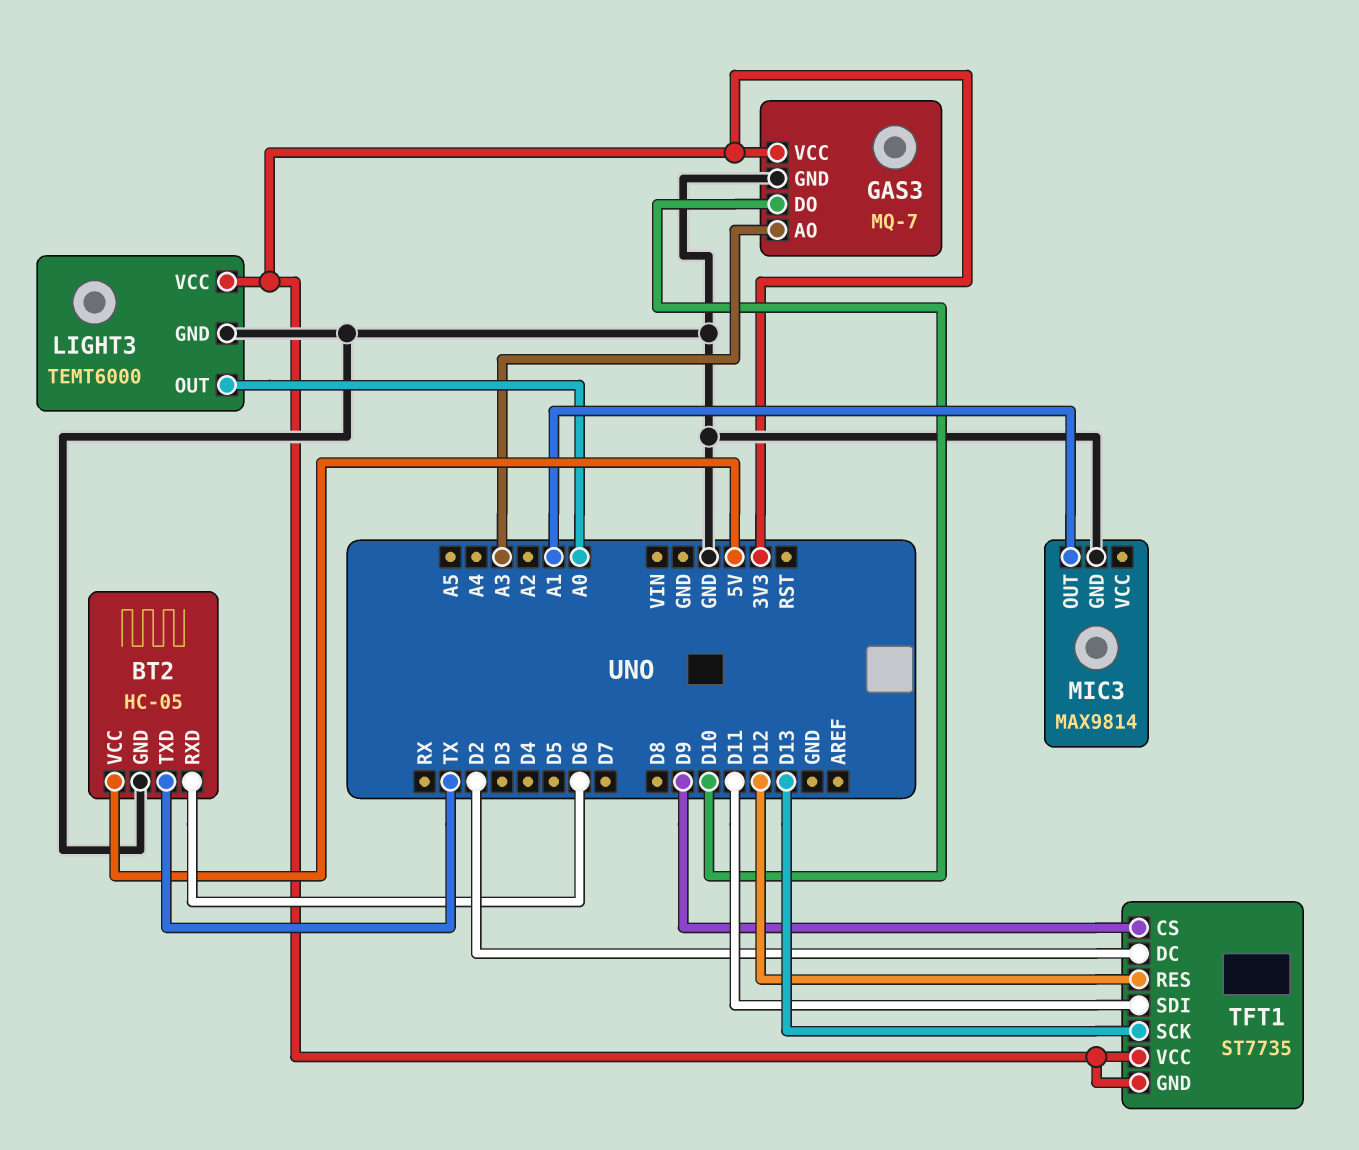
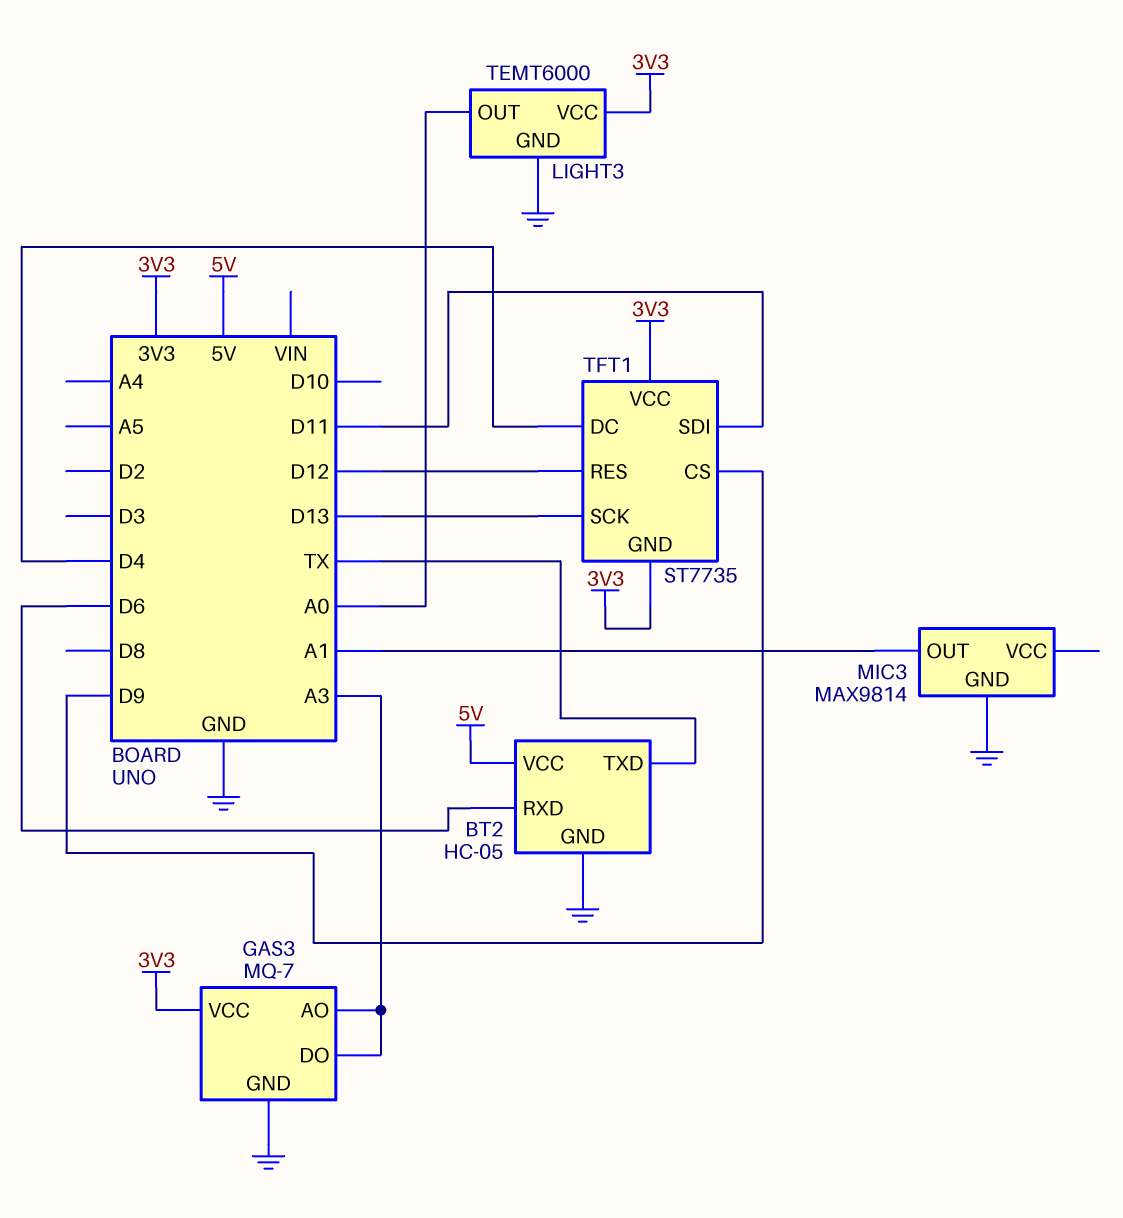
GAS3 pin DO: D10 -> A3
TFT1 pin DC: D2 -> D4

